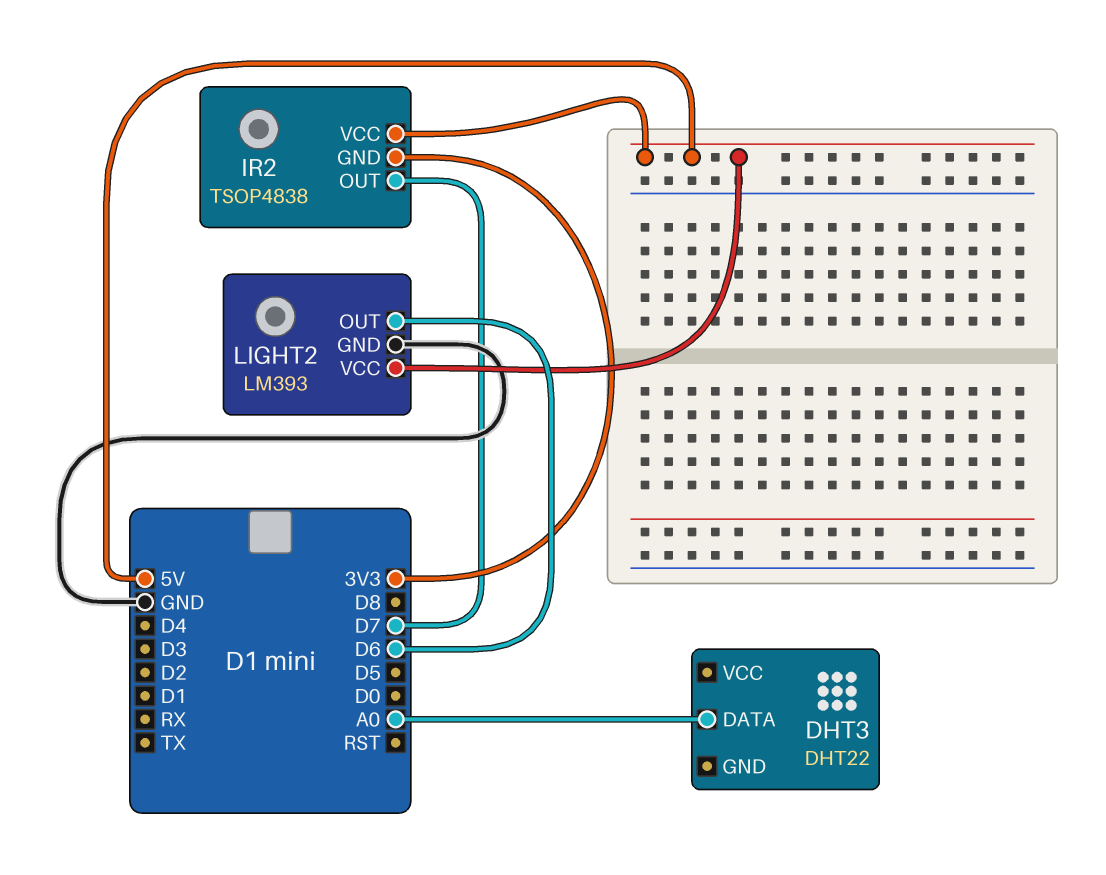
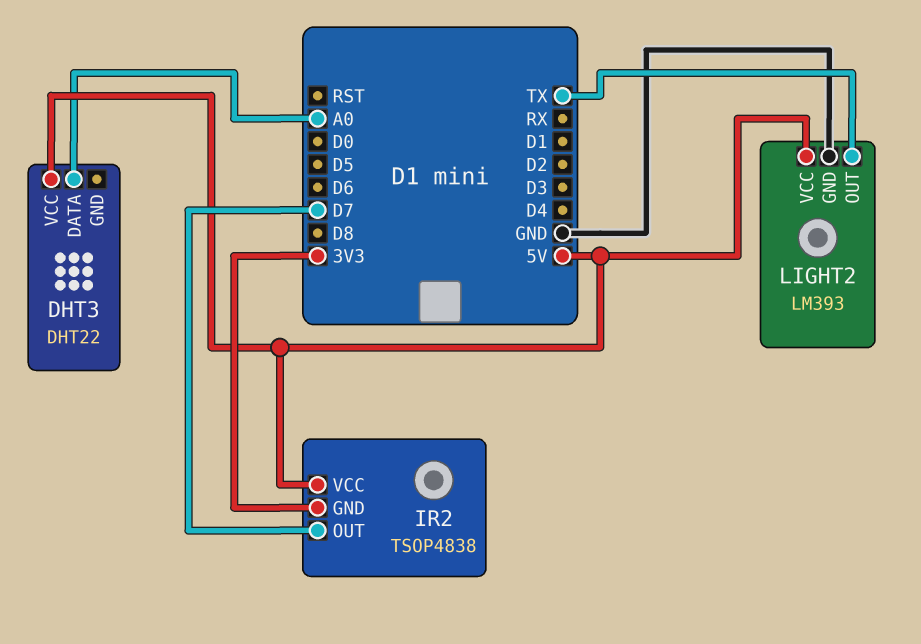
DHT3 pin VCC: none -> 5V
LIGHT2 pin OUT: D6 -> TX

